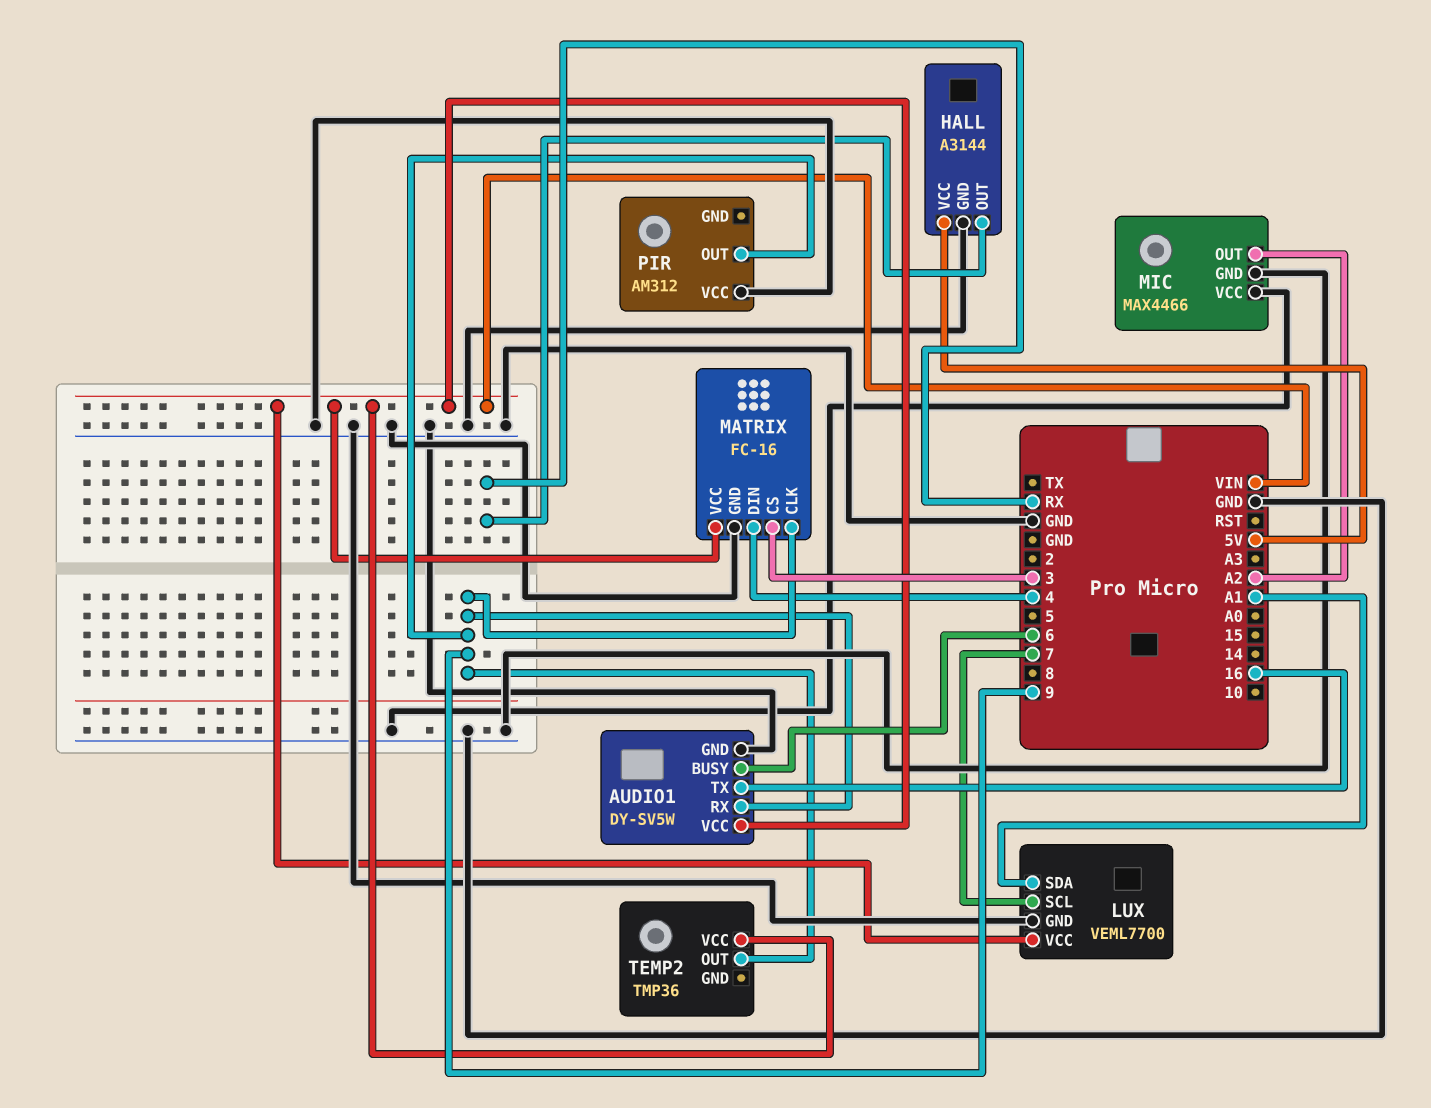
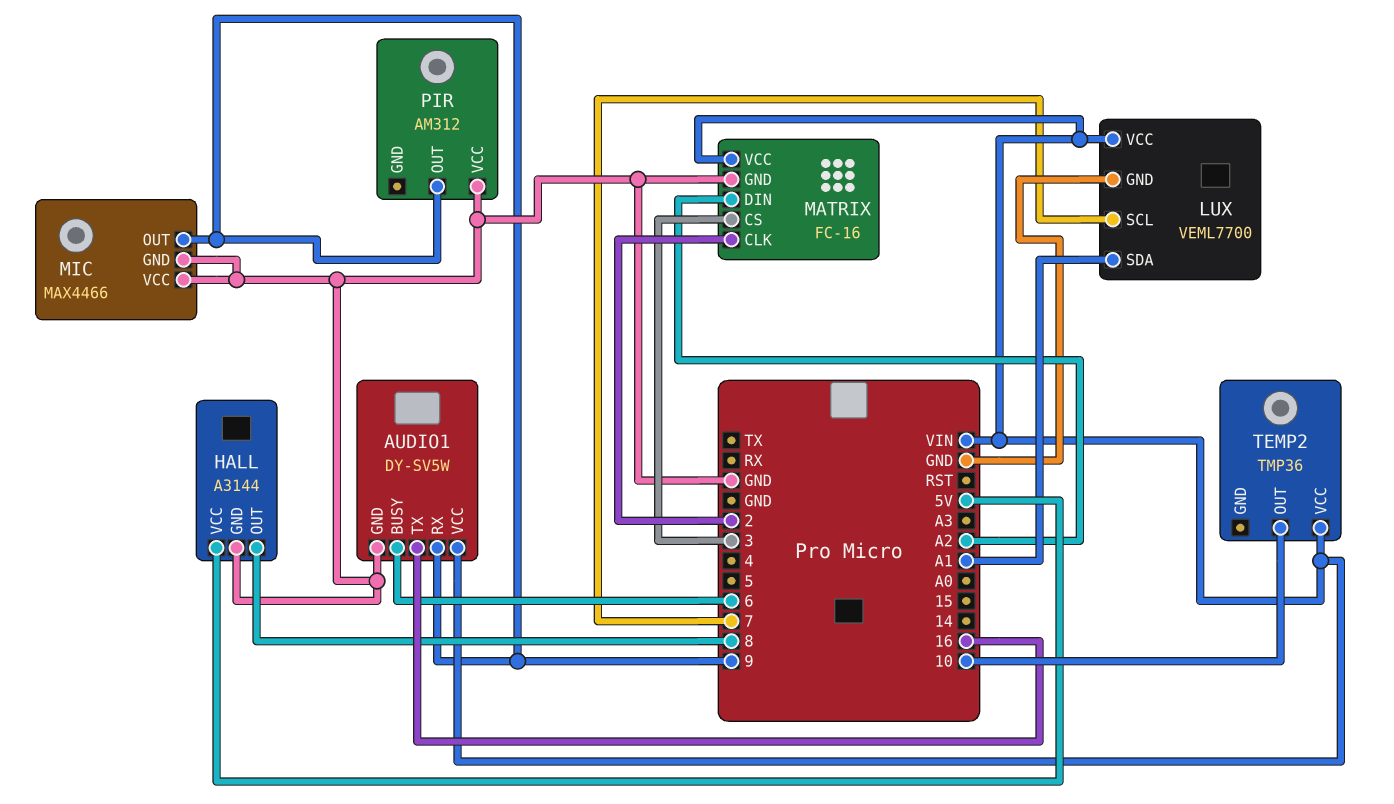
HALL pin OUT: RX -> 8
MATRIX pin CLK: 9 -> 2
MATRIX pin DIN: 4 -> A2
MIC pin OUT: A2 -> 9
TEMP2 pin OUT: 9 -> 10

